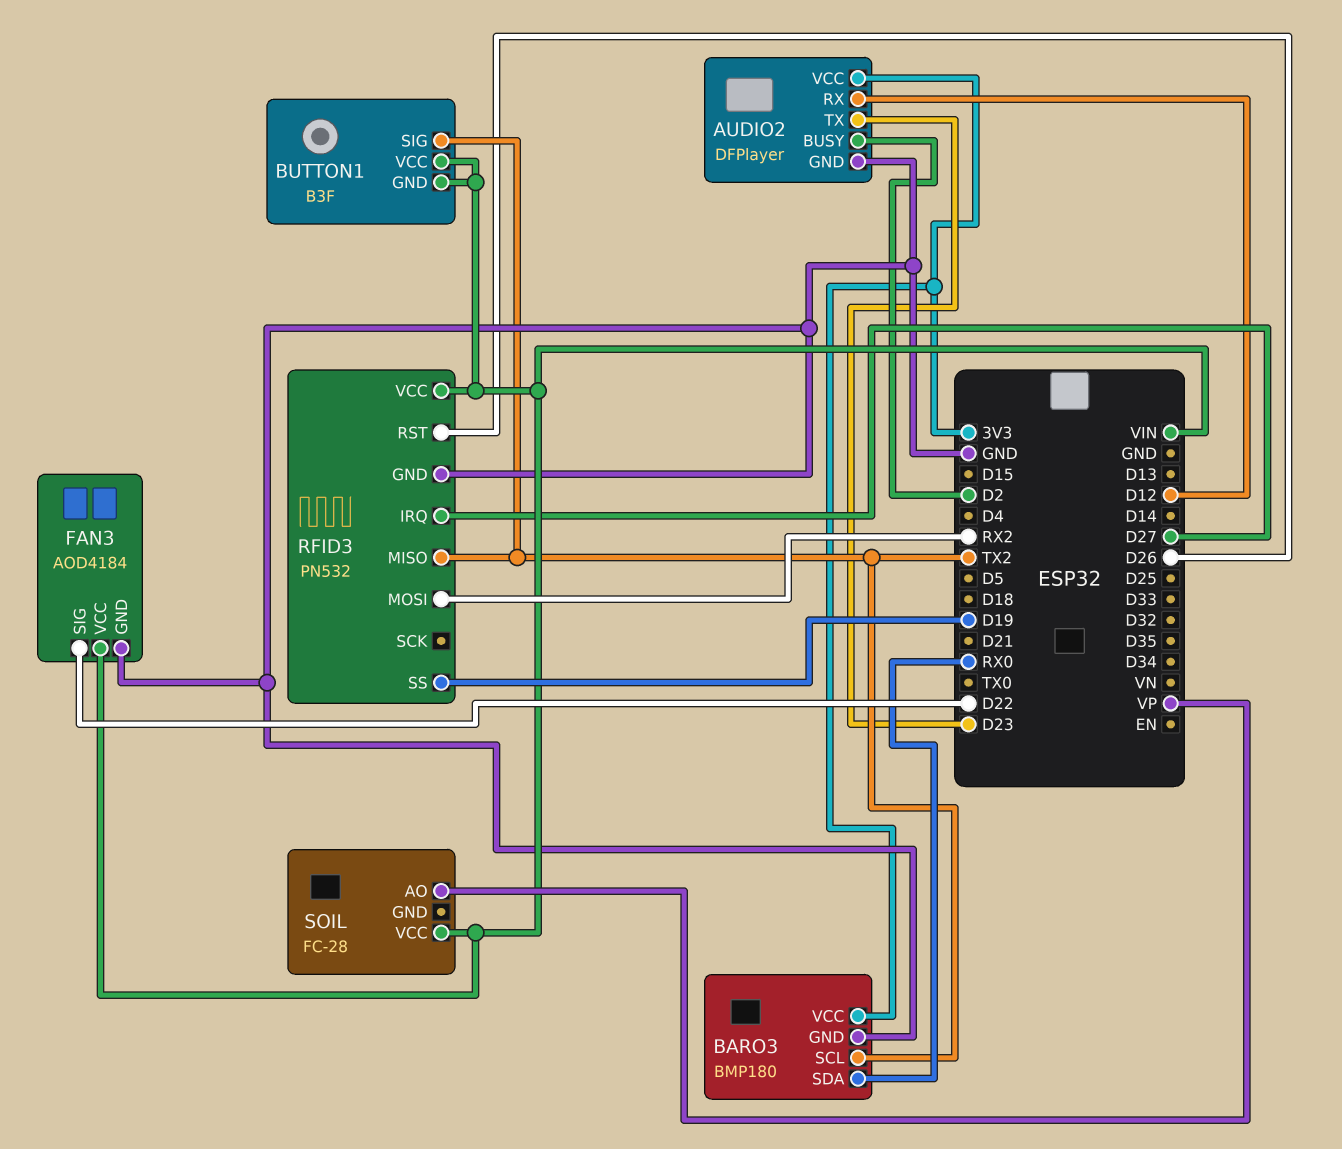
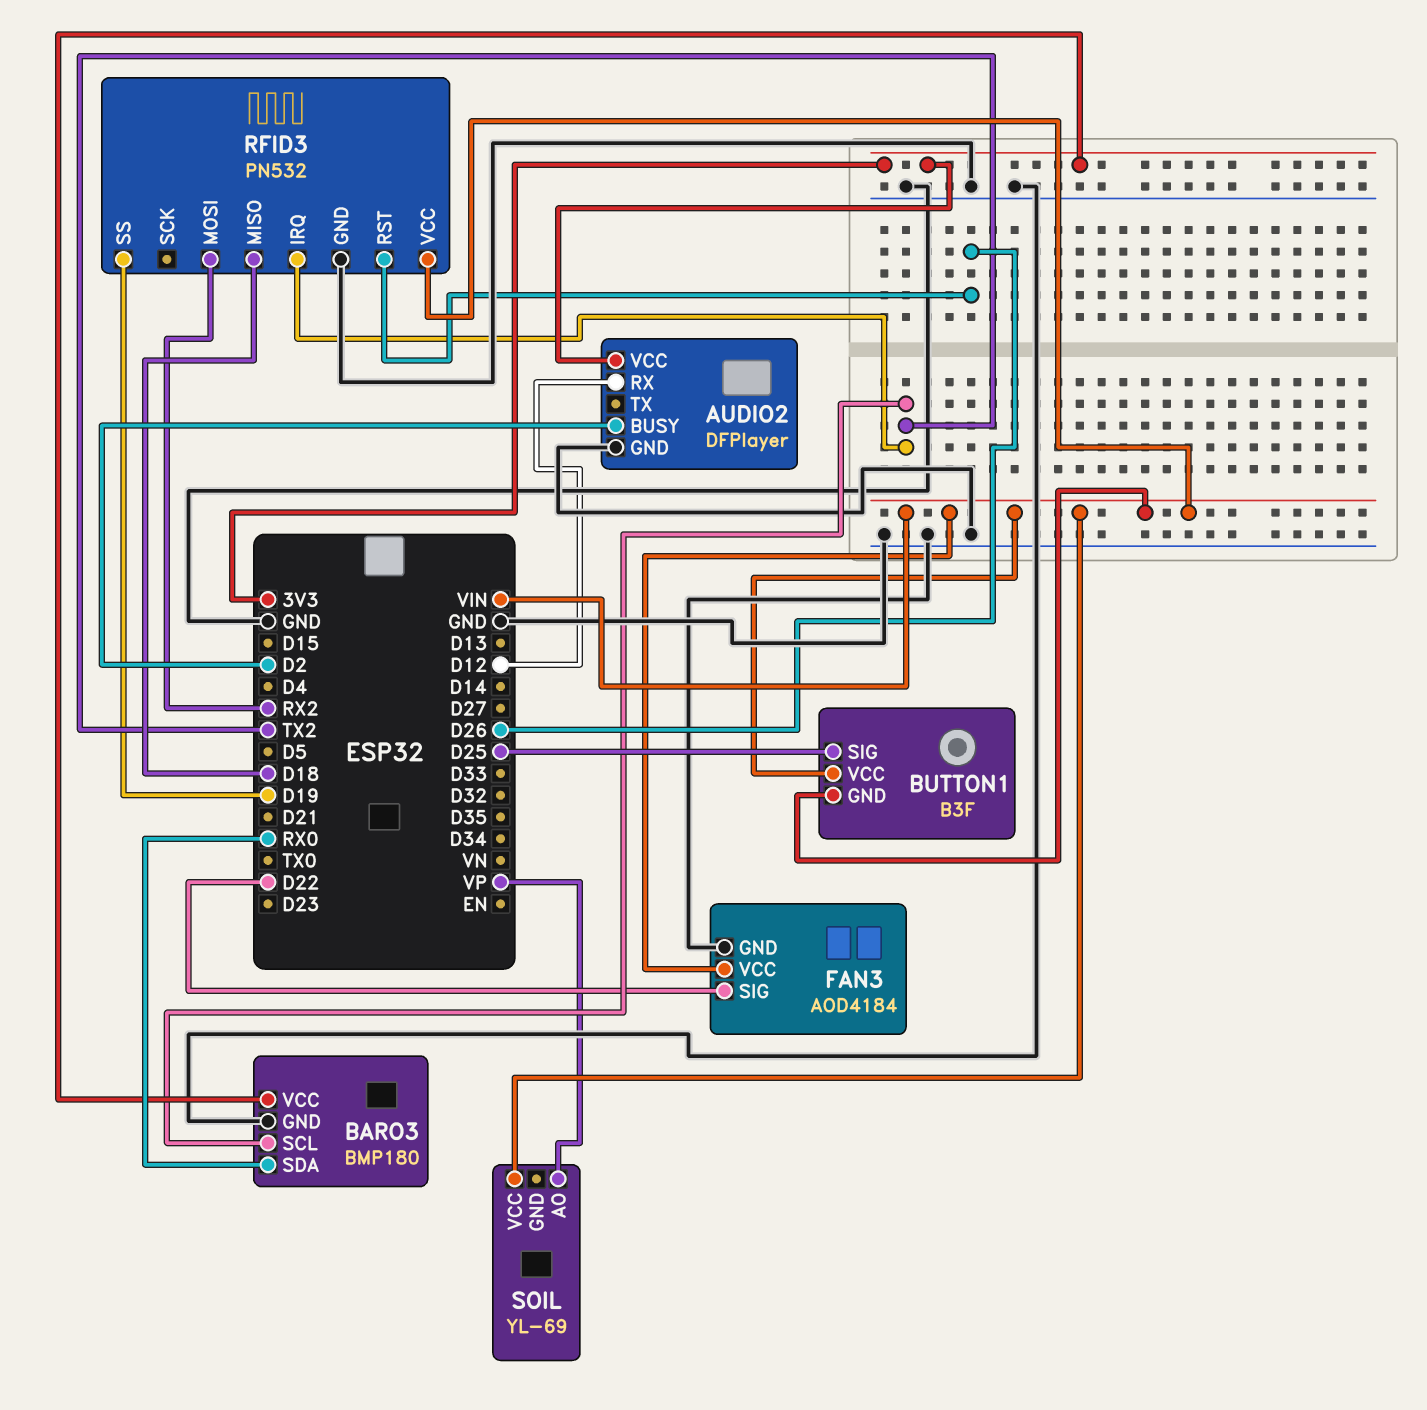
AUDIO2 pin TX: D23 -> none
BUTTON1 pin SIG: TX2 -> D25
RFID3 pin IRQ: D27 -> TX2
RFID3 pin MISO: TX2 -> D18
SOIL: FC-28 -> YL-69

